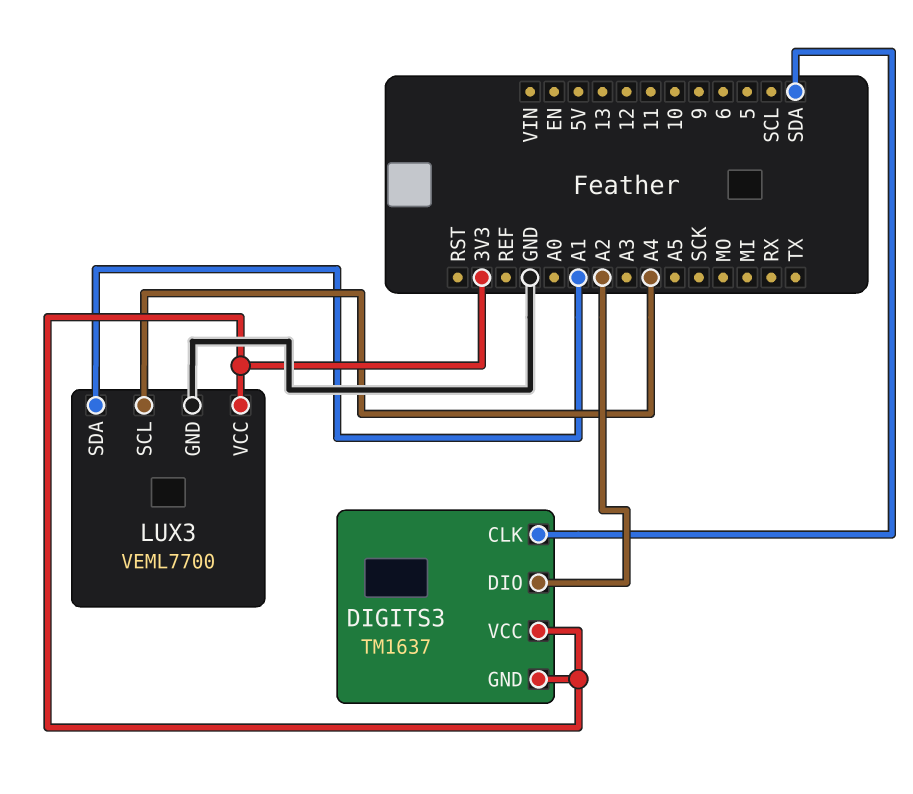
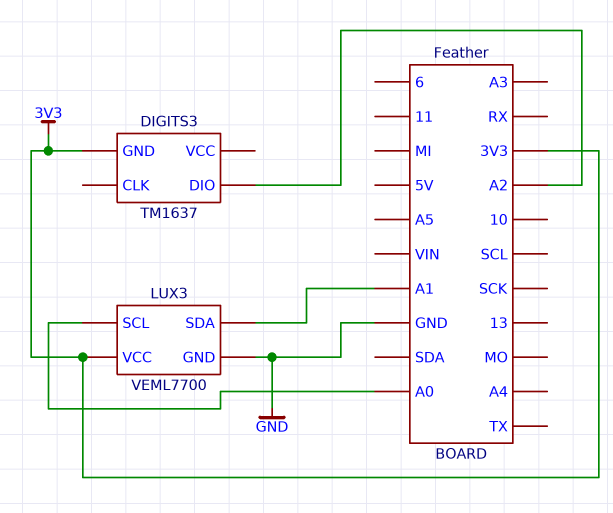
DIGITS3 pin CLK: SDA -> none
DIGITS3 pin VCC: 3V3 -> none
LUX3 pin SCL: A4 -> A0

